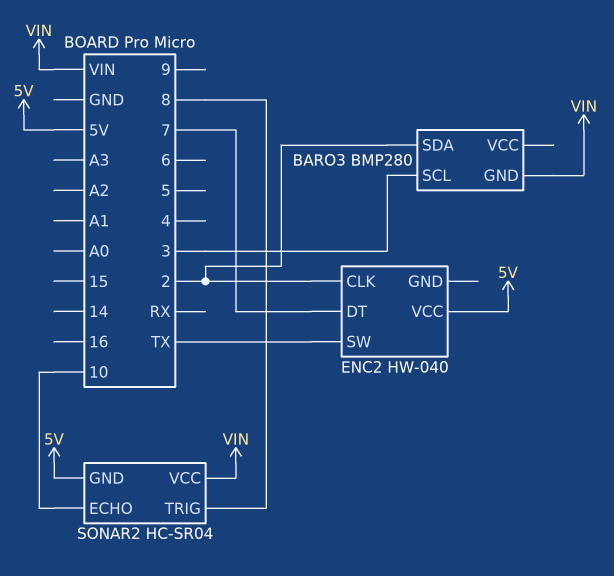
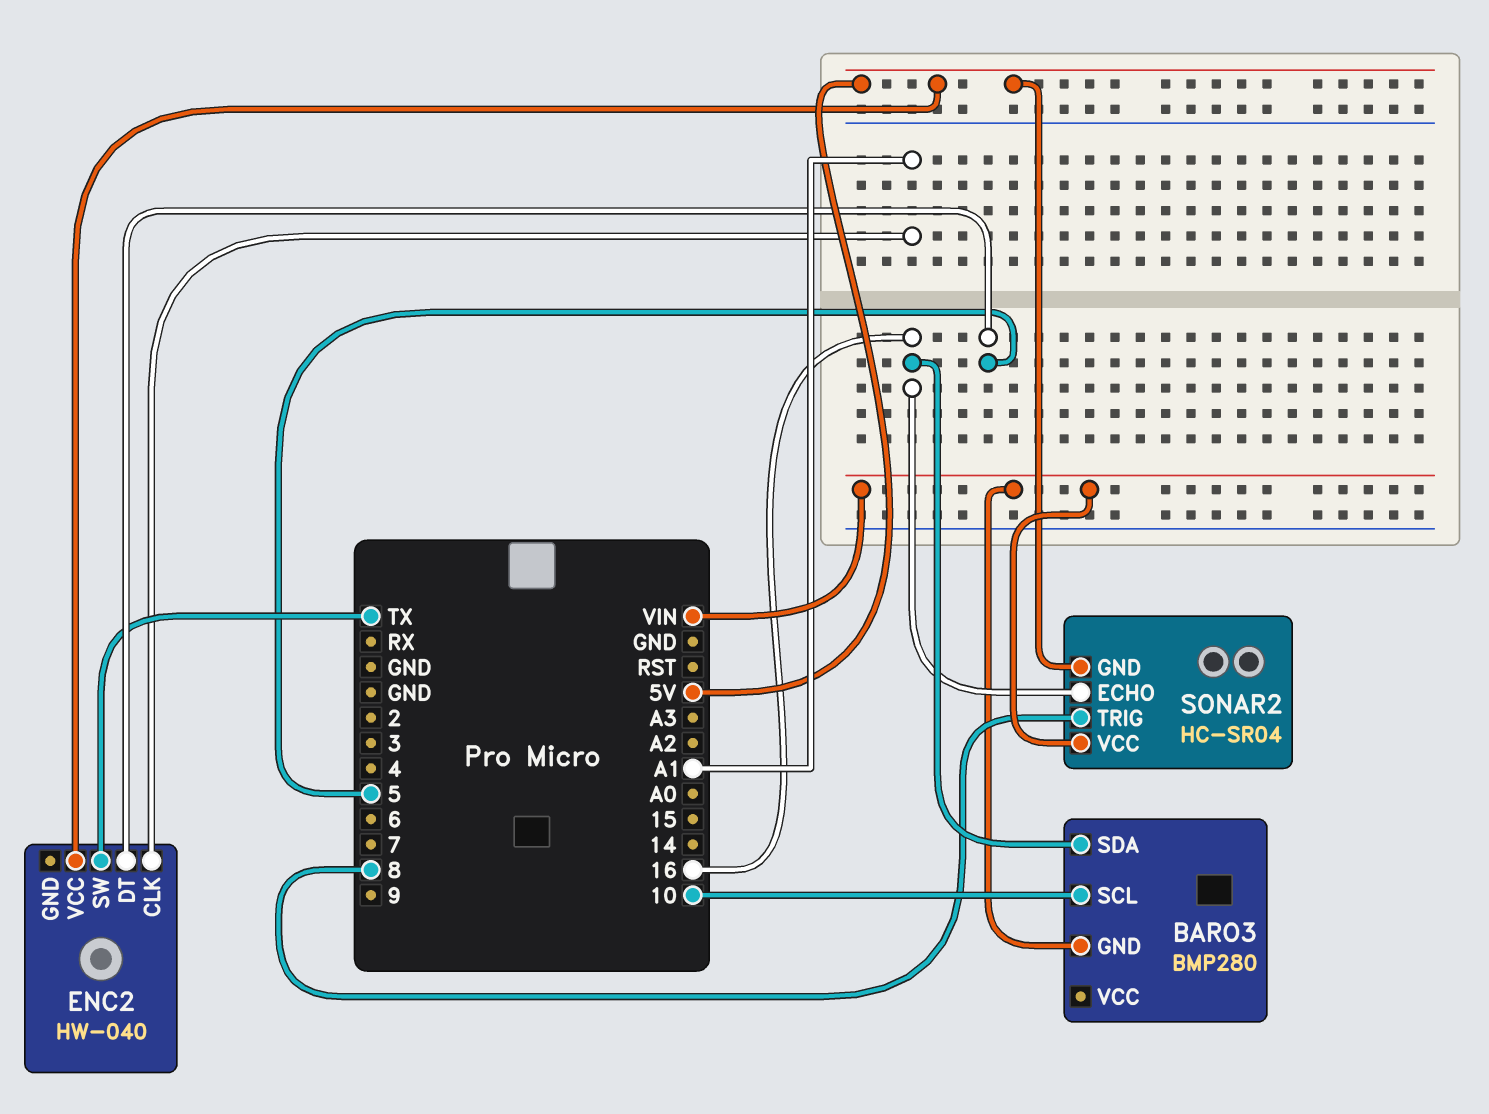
BARO3 pin SCL: 3 -> 10
BARO3 pin SDA: 2 -> 16
ENC2 pin CLK: 2 -> A1
ENC2 pin DT: 7 -> 5
SONAR2 pin ECHO: 10 -> 16

